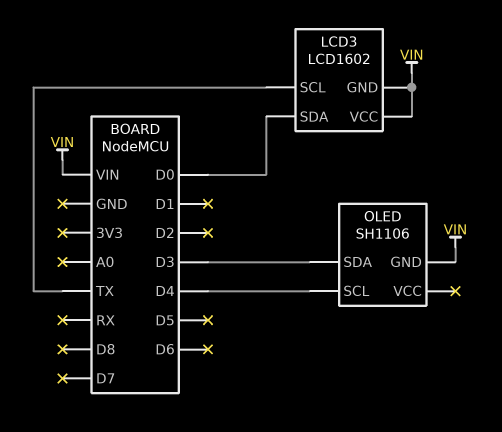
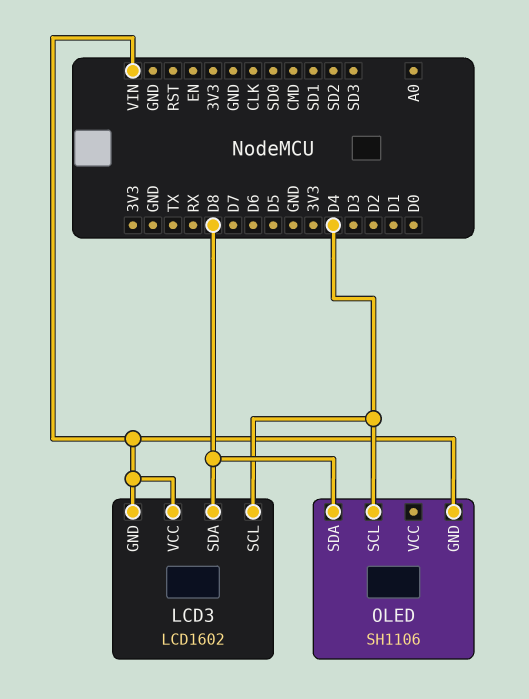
LCD3 pin SCL: TX -> D4
LCD3 pin SDA: D0 -> D8
OLED pin SDA: D3 -> D8

